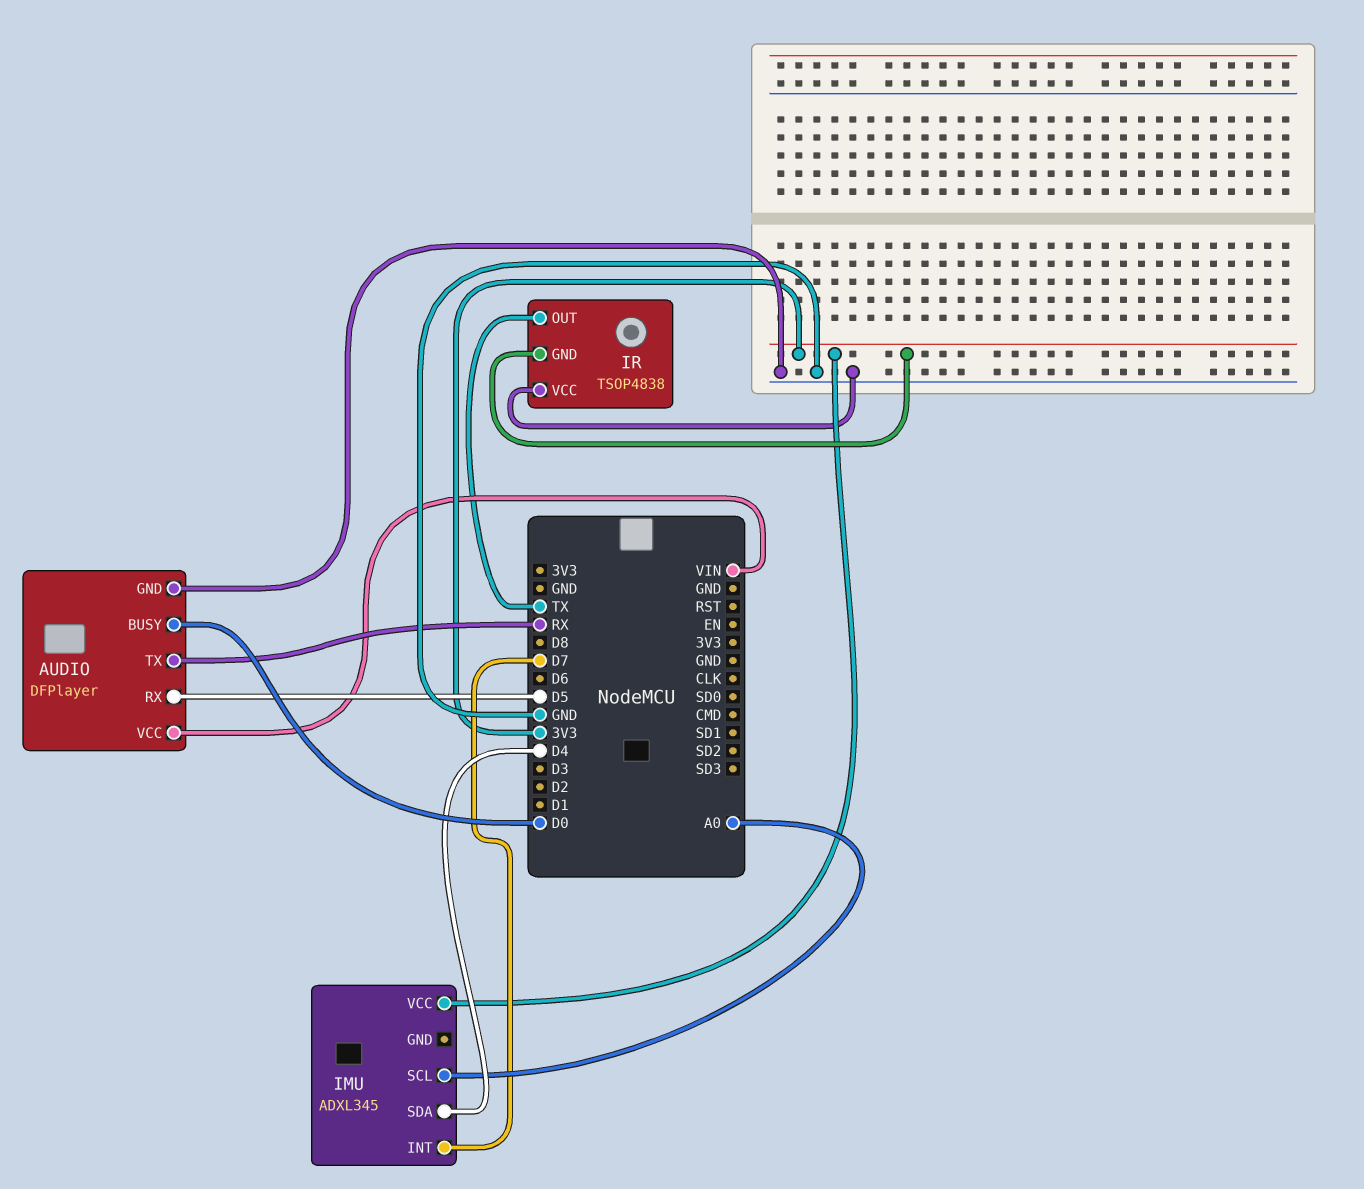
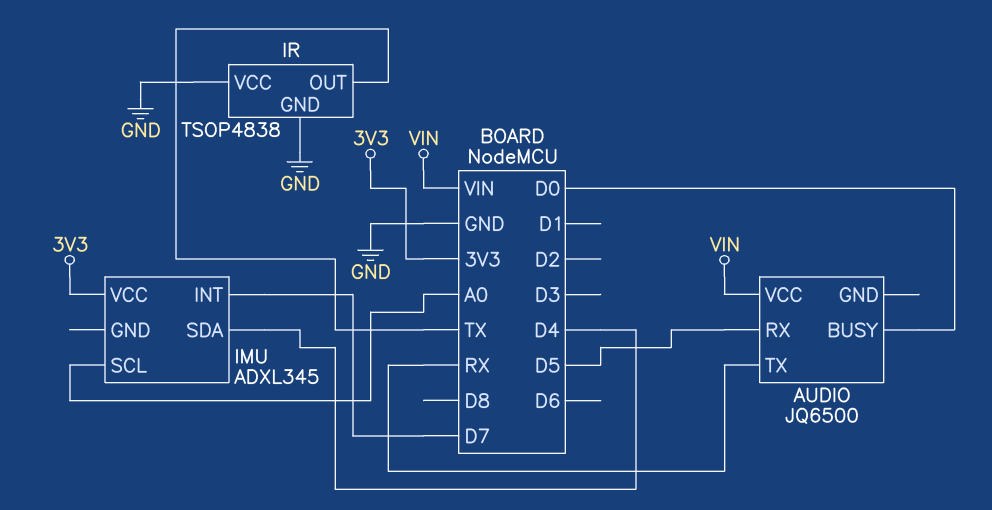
AUDIO: DFPlayer -> JQ6500
AUDIO pin GND: GND -> none
IR pin GND: 3V3 -> GND

